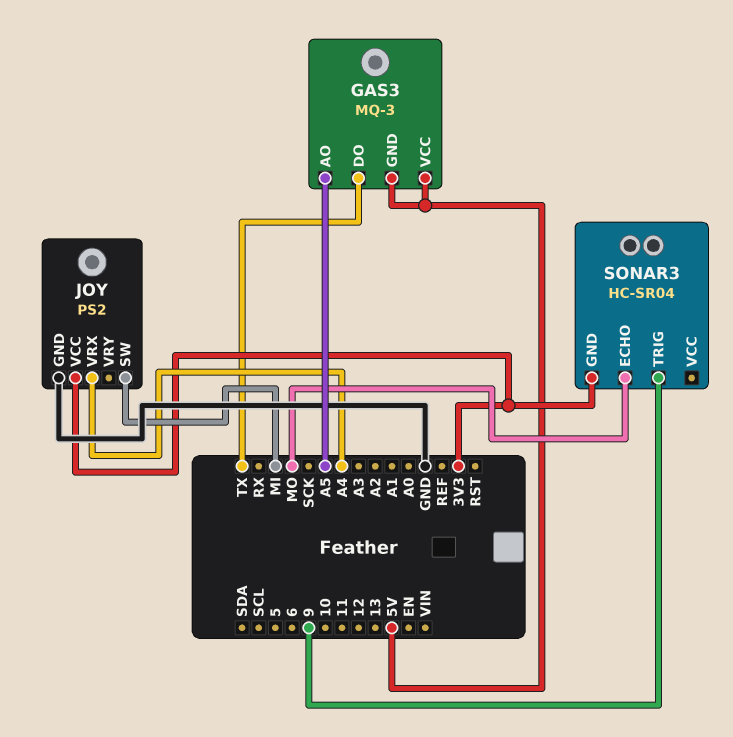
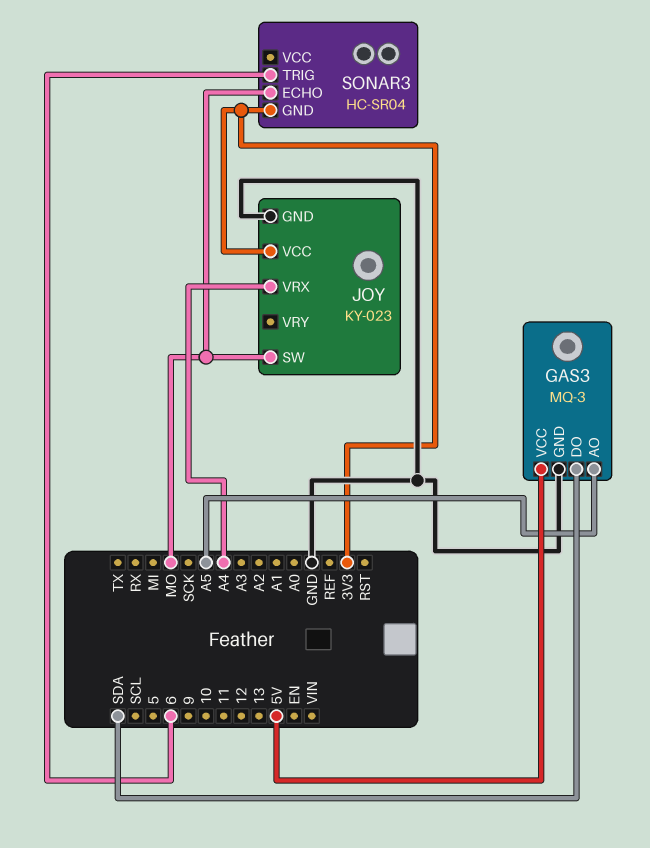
GAS3 pin DO: TX -> SDA
GAS3 pin GND: 5V -> GND
JOY: PS2 -> KY-023
JOY pin SW: MI -> MO
SONAR3 pin TRIG: 9 -> 6

